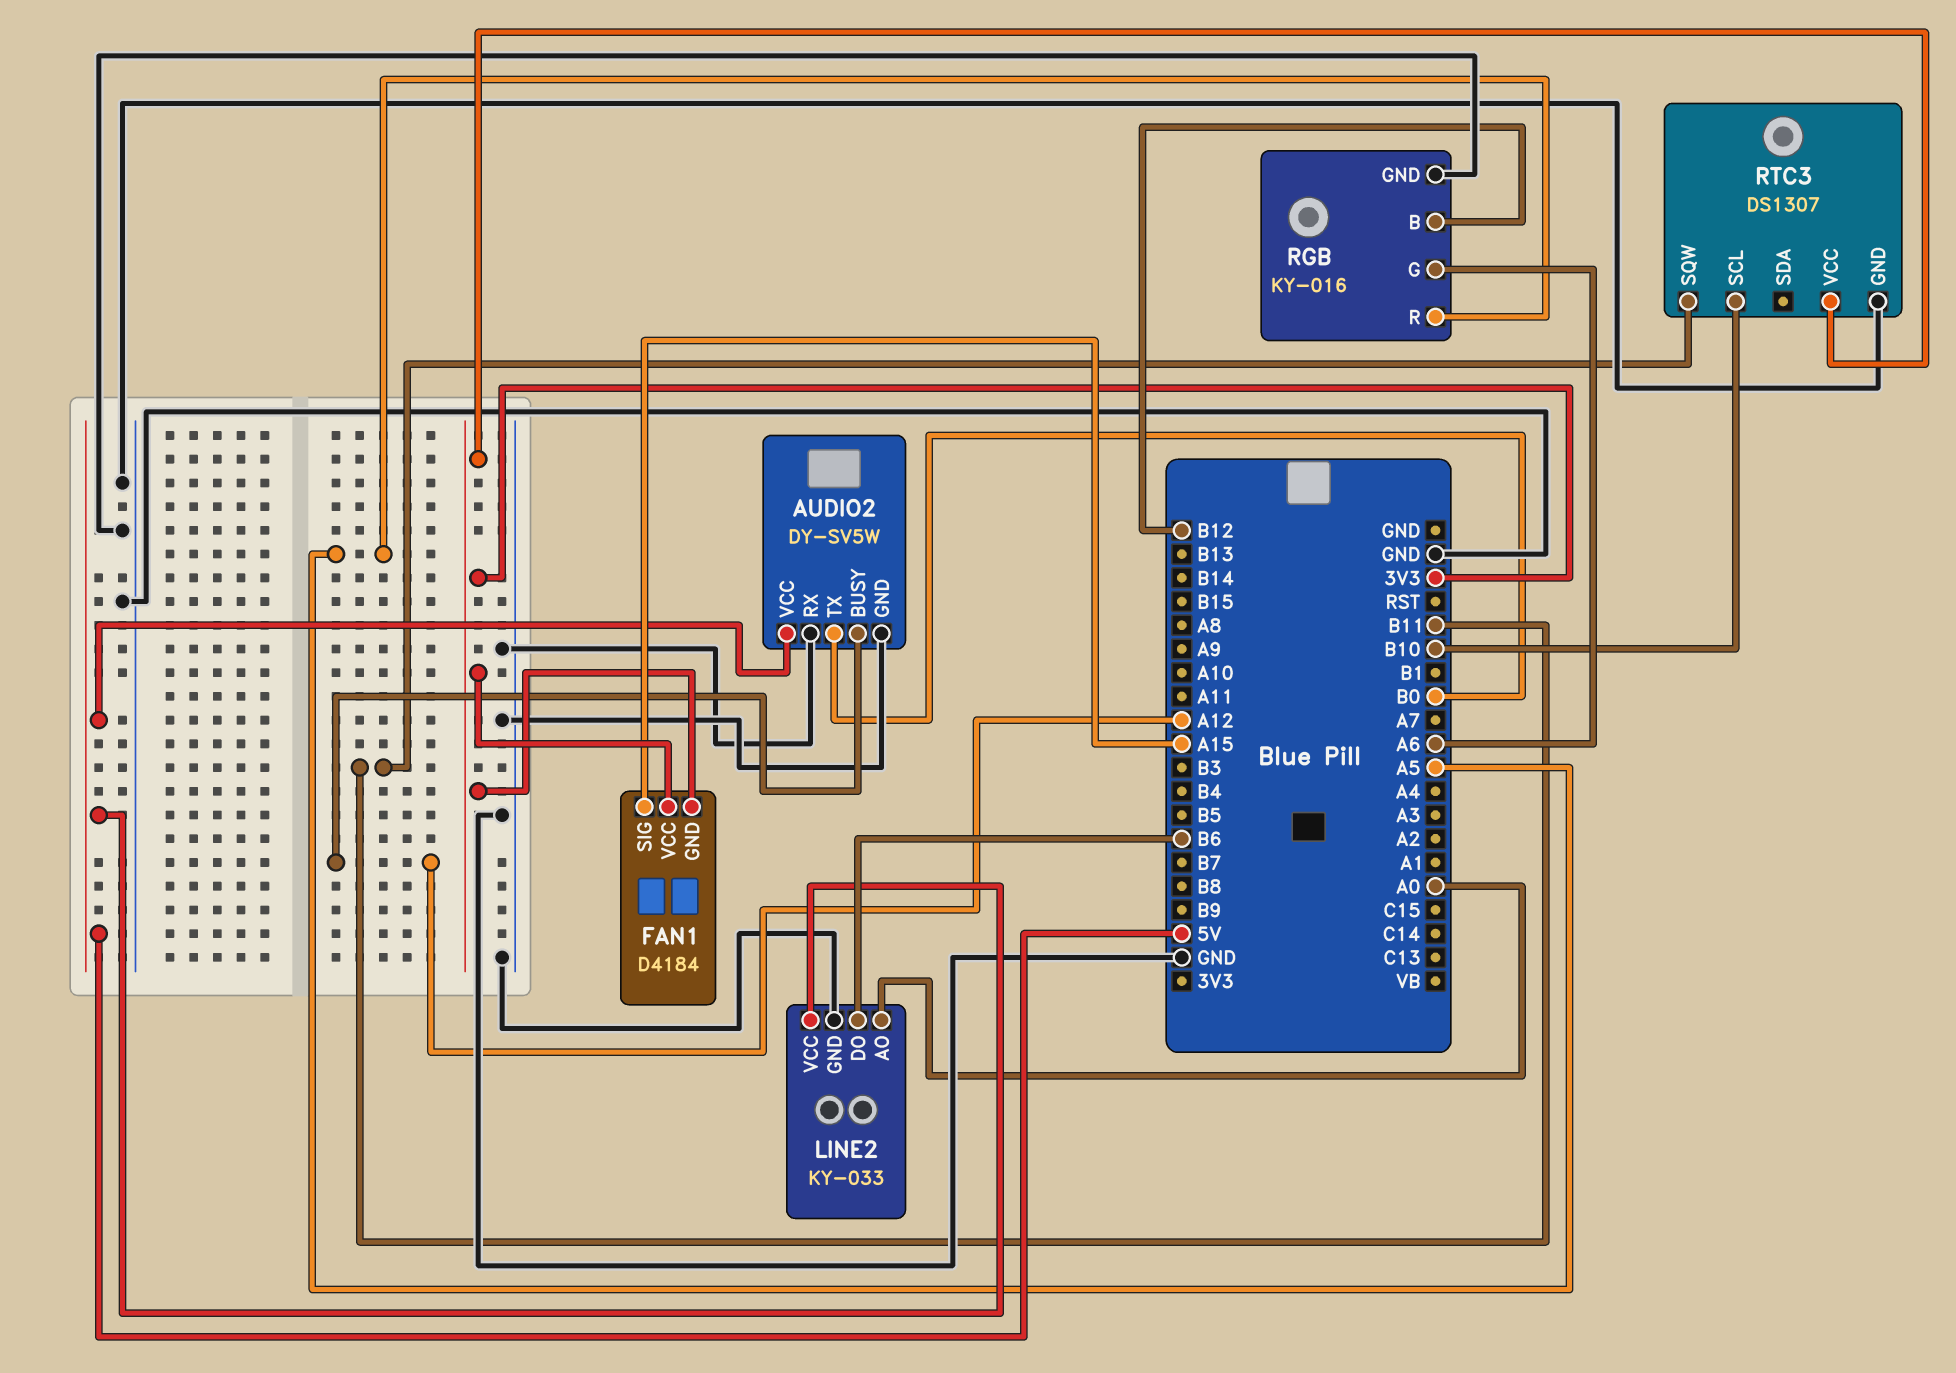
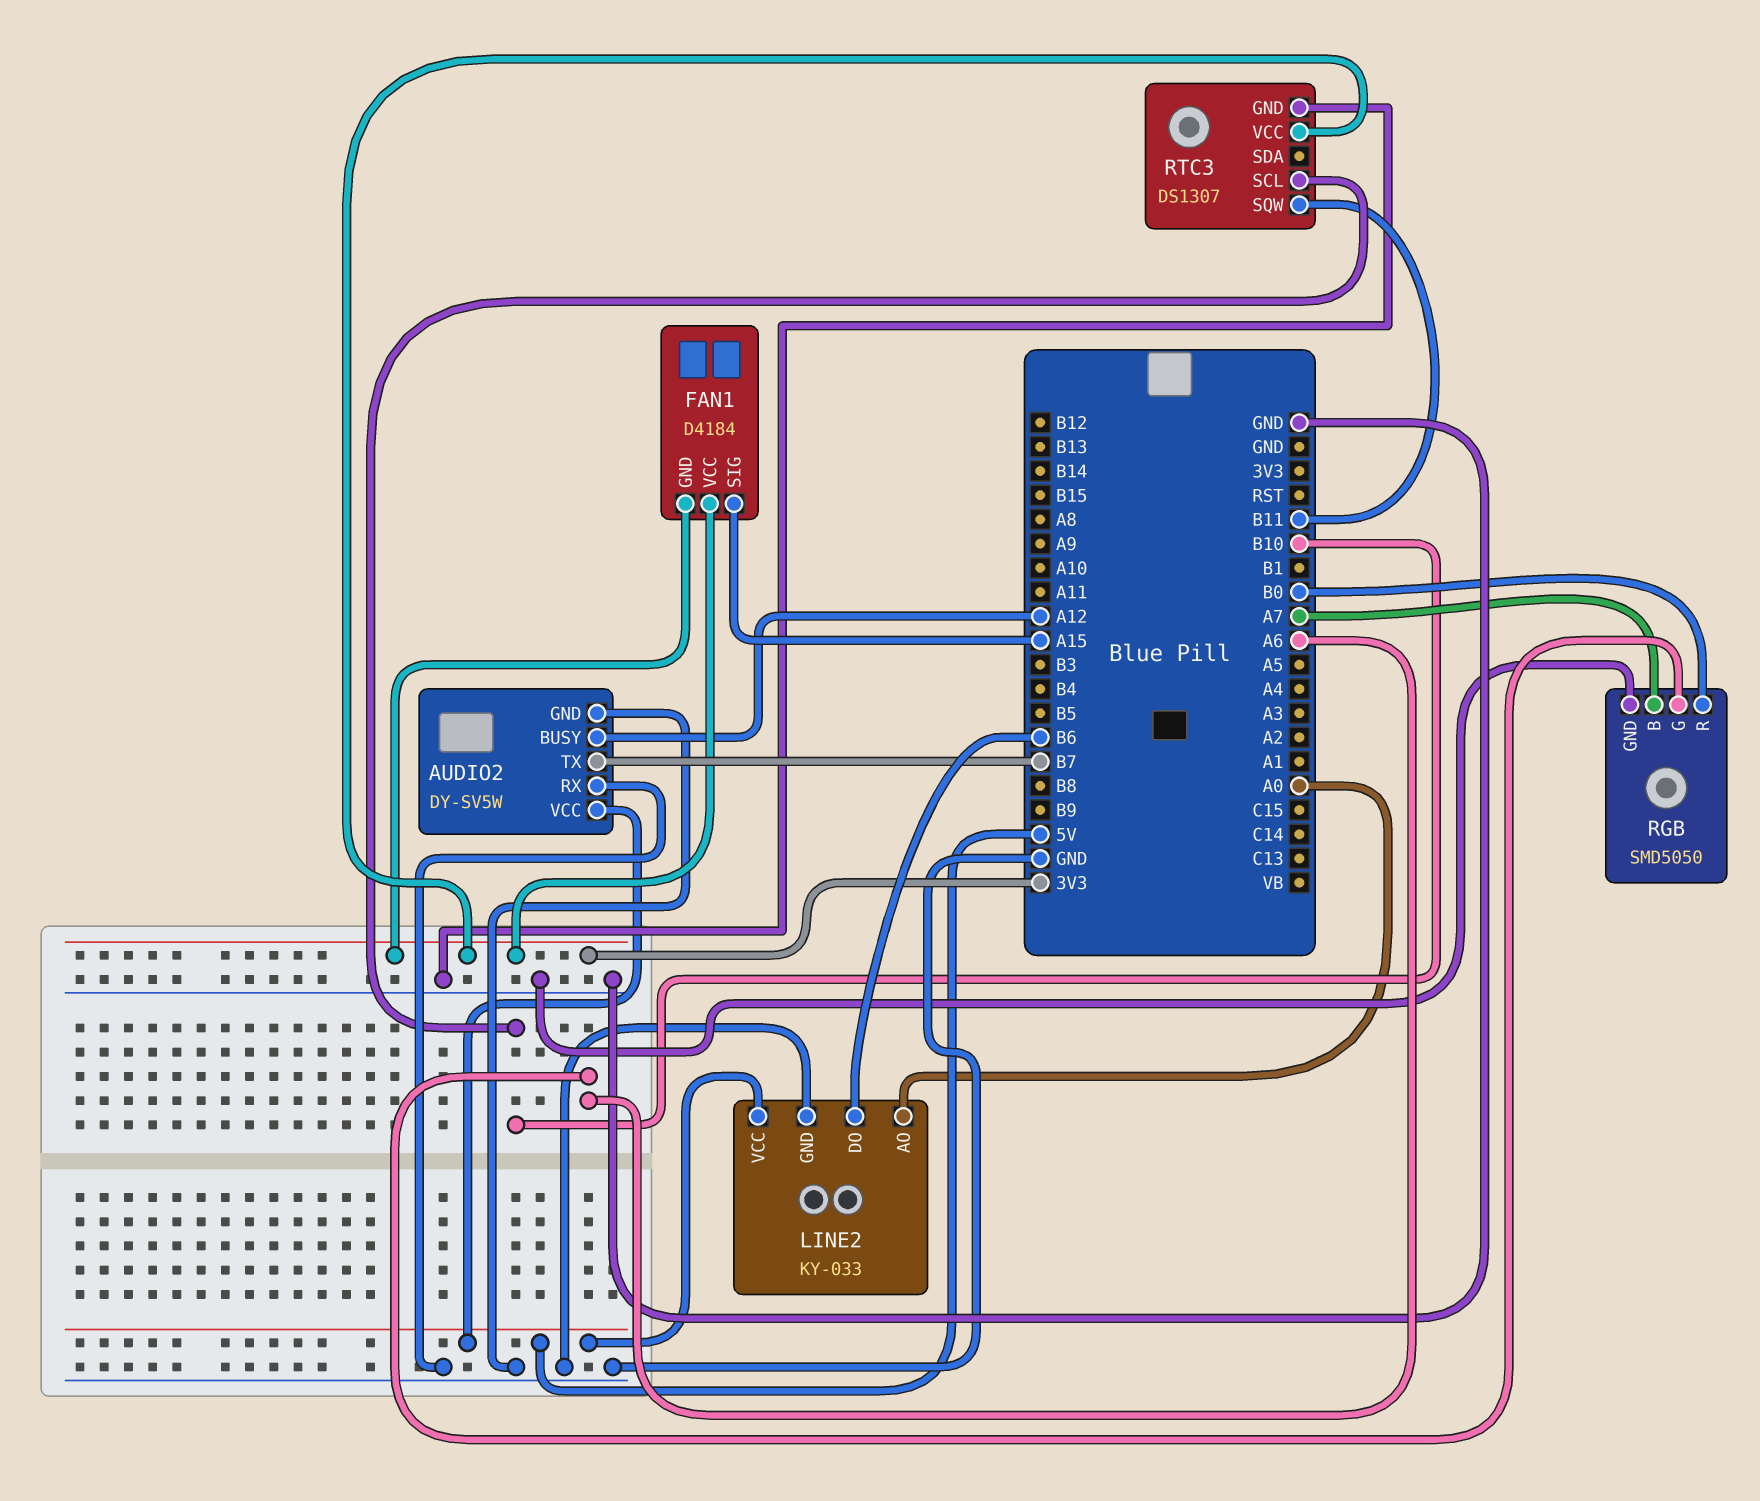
AUDIO2 pin TX: B0 -> B7
RGB: KY-016 -> SMD5050
RGB pin B: B12 -> A7
RGB pin R: A5 -> B0

